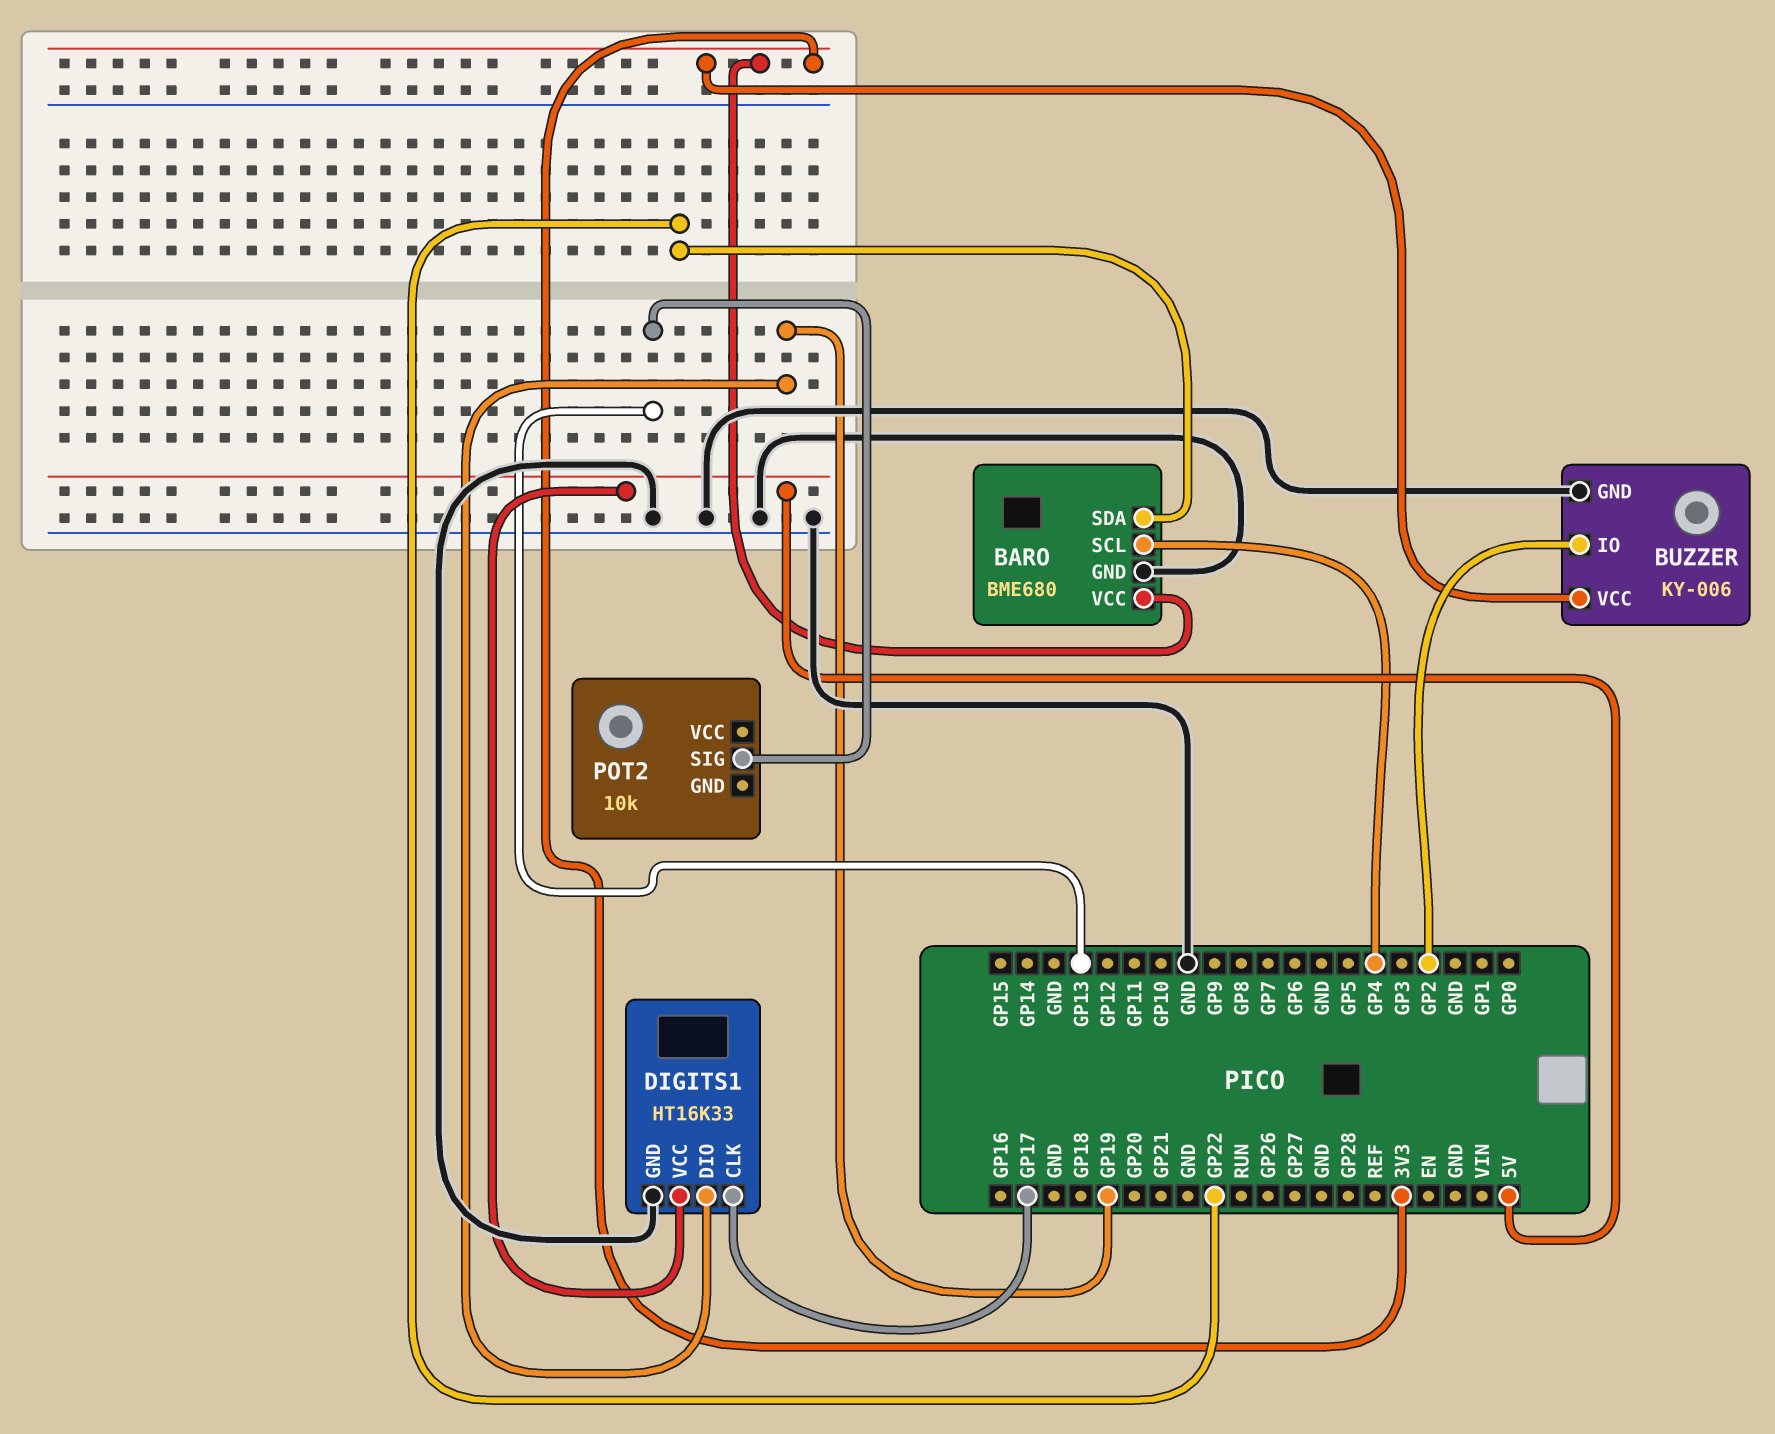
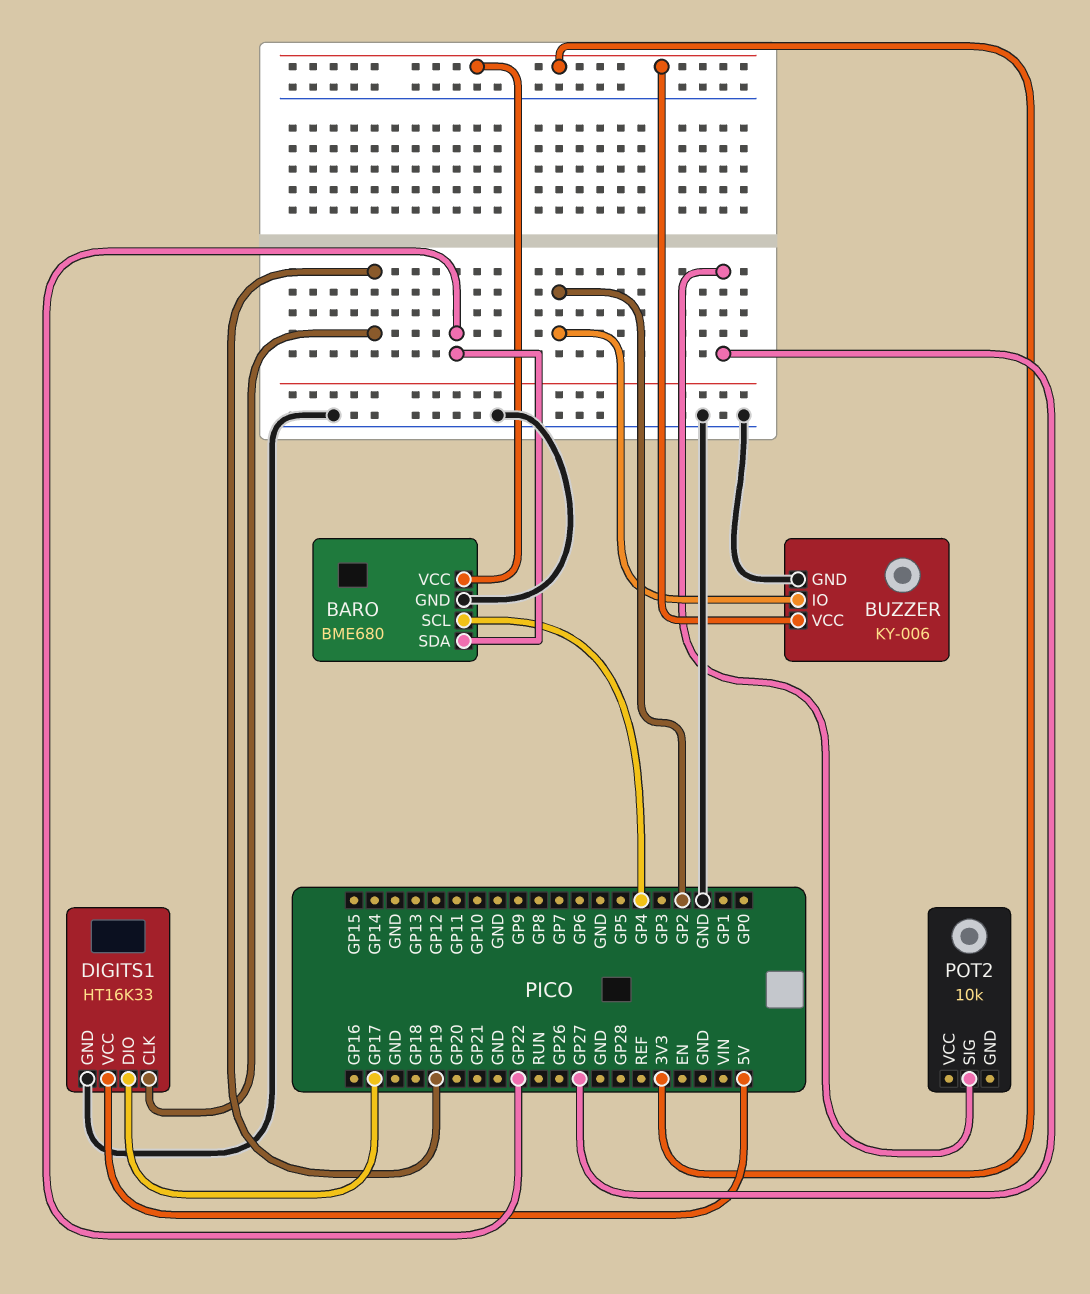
DIGITS1 pin CLK: GP17 -> GP19
DIGITS1 pin DIO: GP19 -> GP17
POT2 pin SIG: GP13 -> GP27

